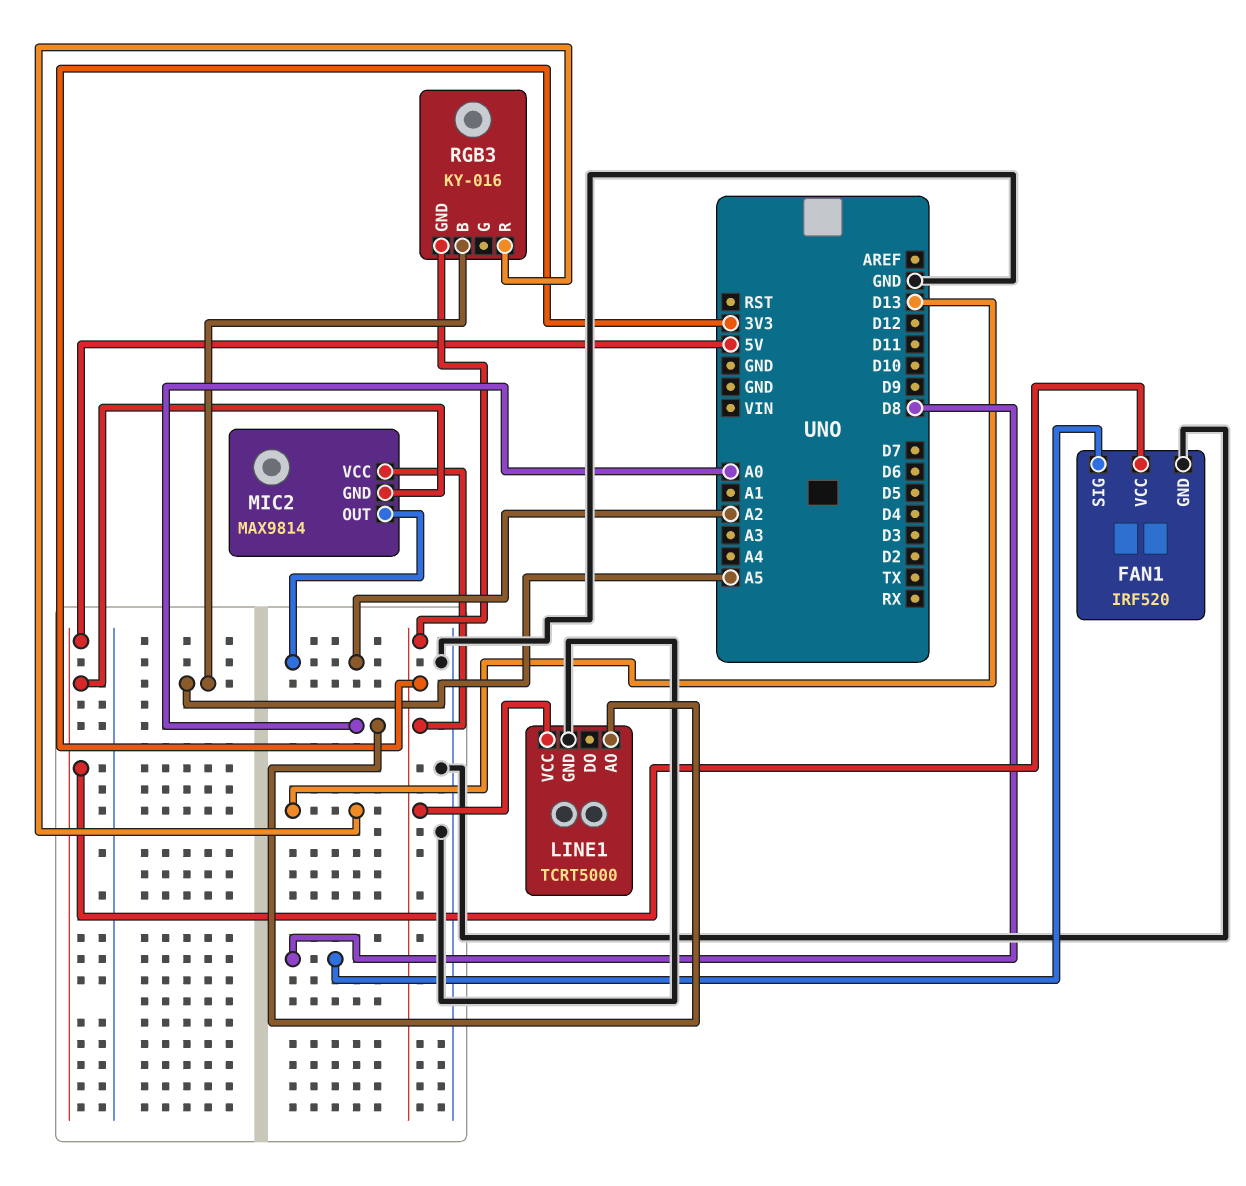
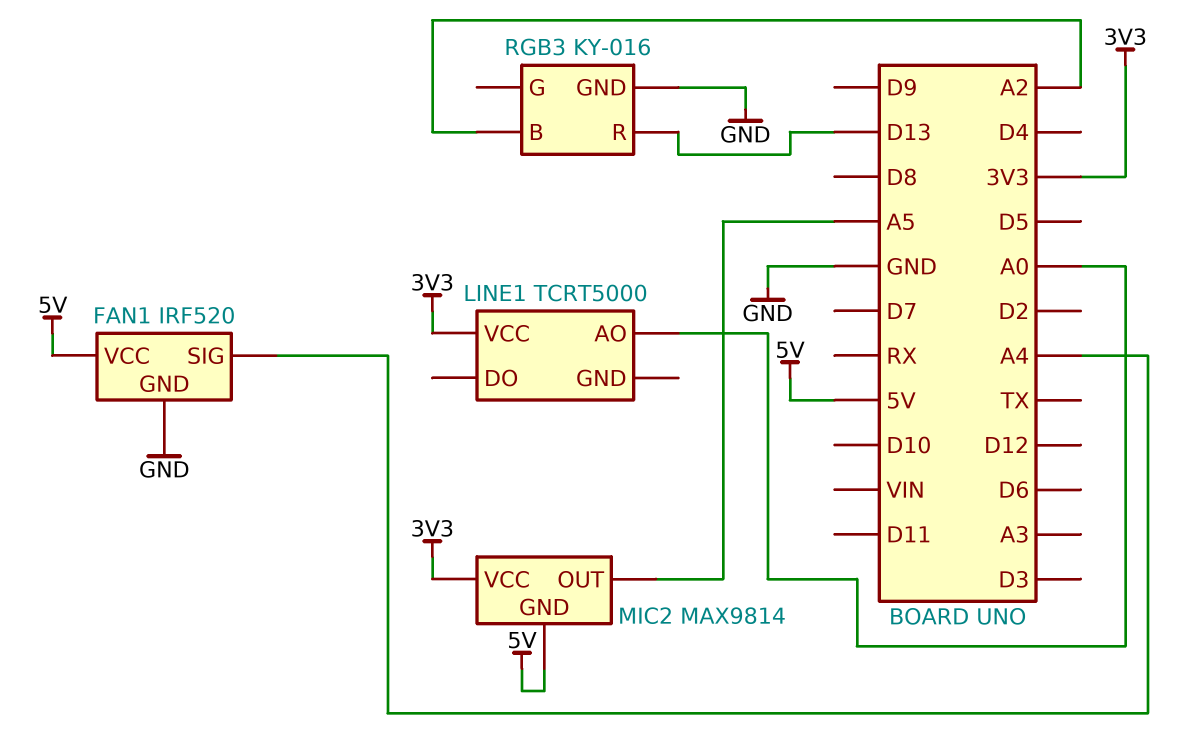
FAN1 pin SIG: D8 -> A4
LINE1 pin GND: GND -> none
MIC2 pin OUT: A2 -> A5
RGB3 pin B: A5 -> A2
RGB3 pin GND: 3V3 -> GND

